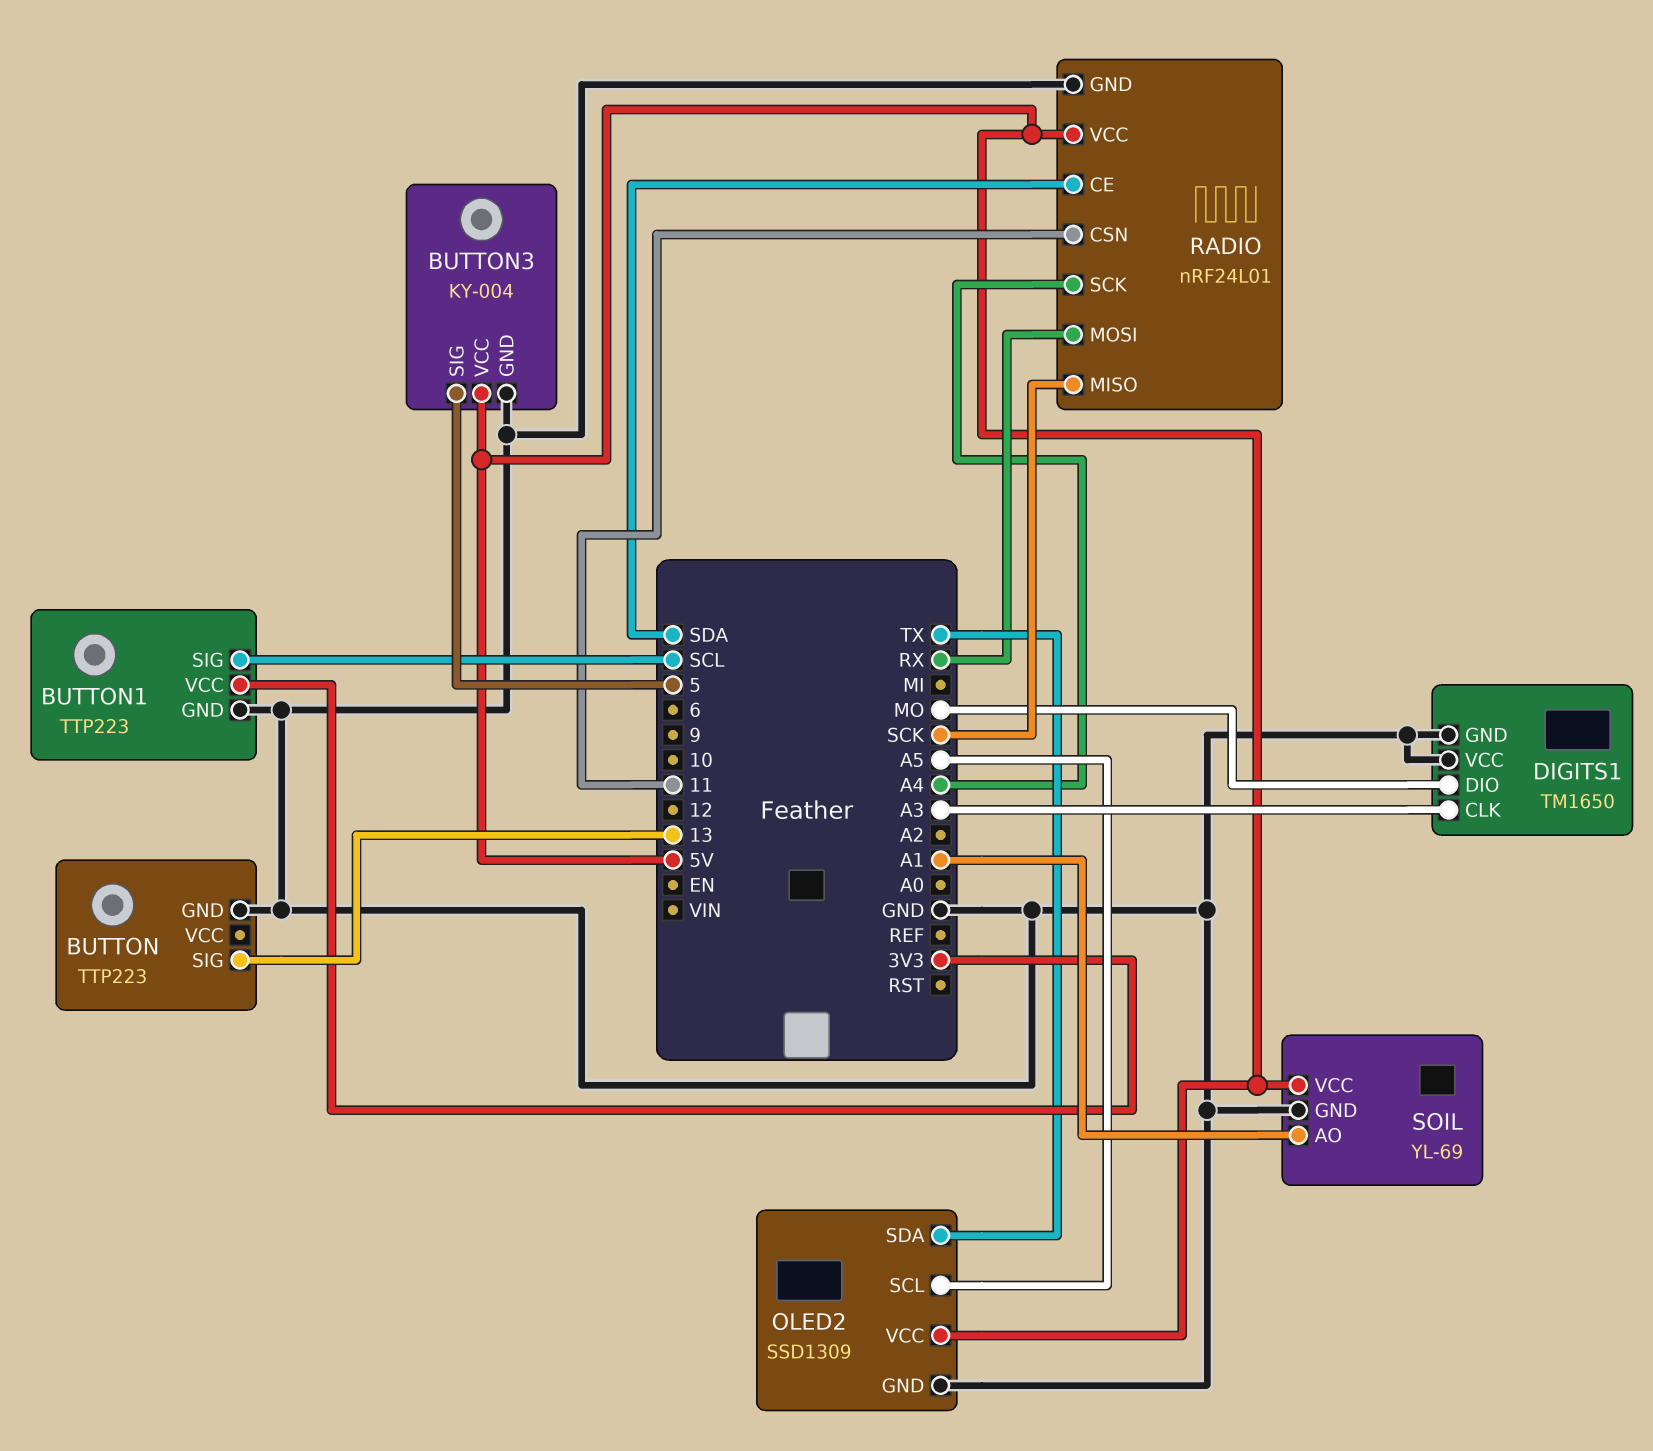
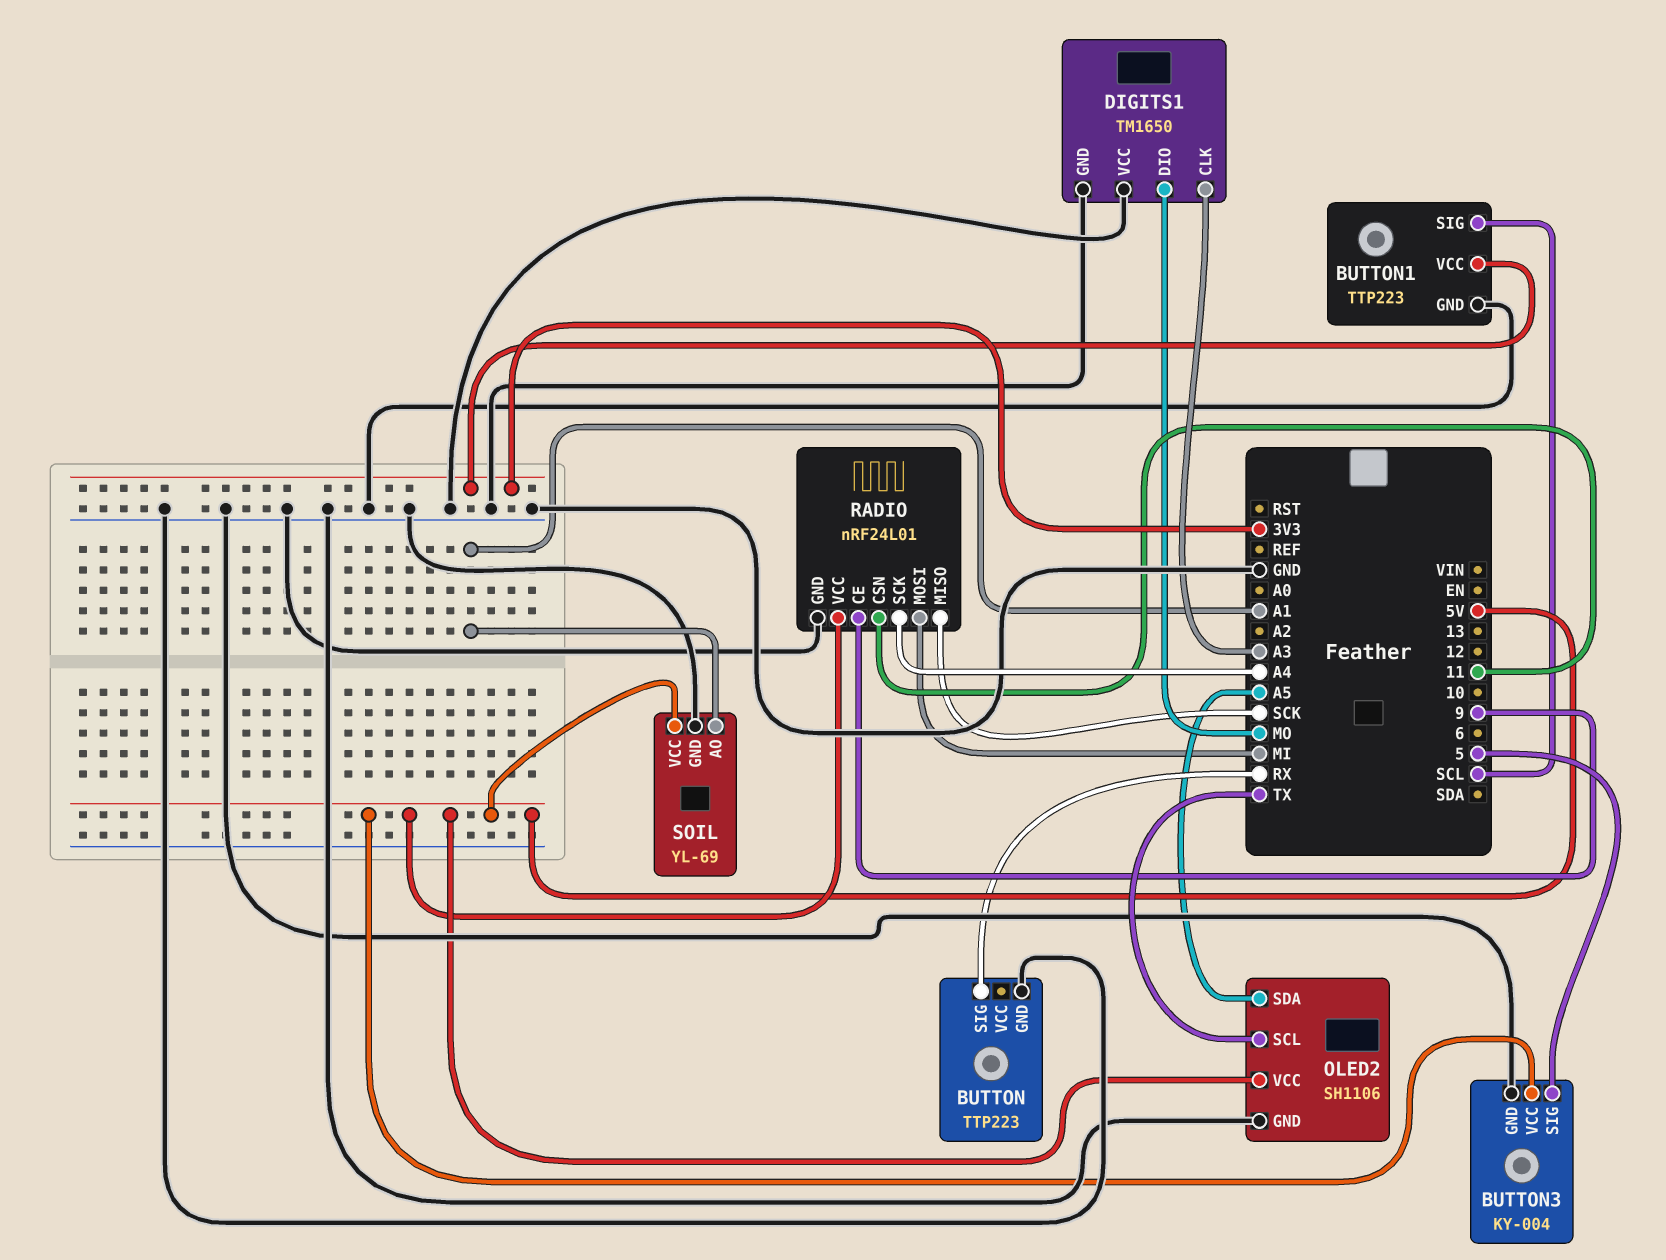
BUTTON pin SIG: 13 -> RX
OLED2: SSD1309 -> SH1106
OLED2 pin SCL: A5 -> TX
OLED2 pin SDA: TX -> A5
RADIO pin CE: SDA -> 9
RADIO pin MOSI: RX -> MI

